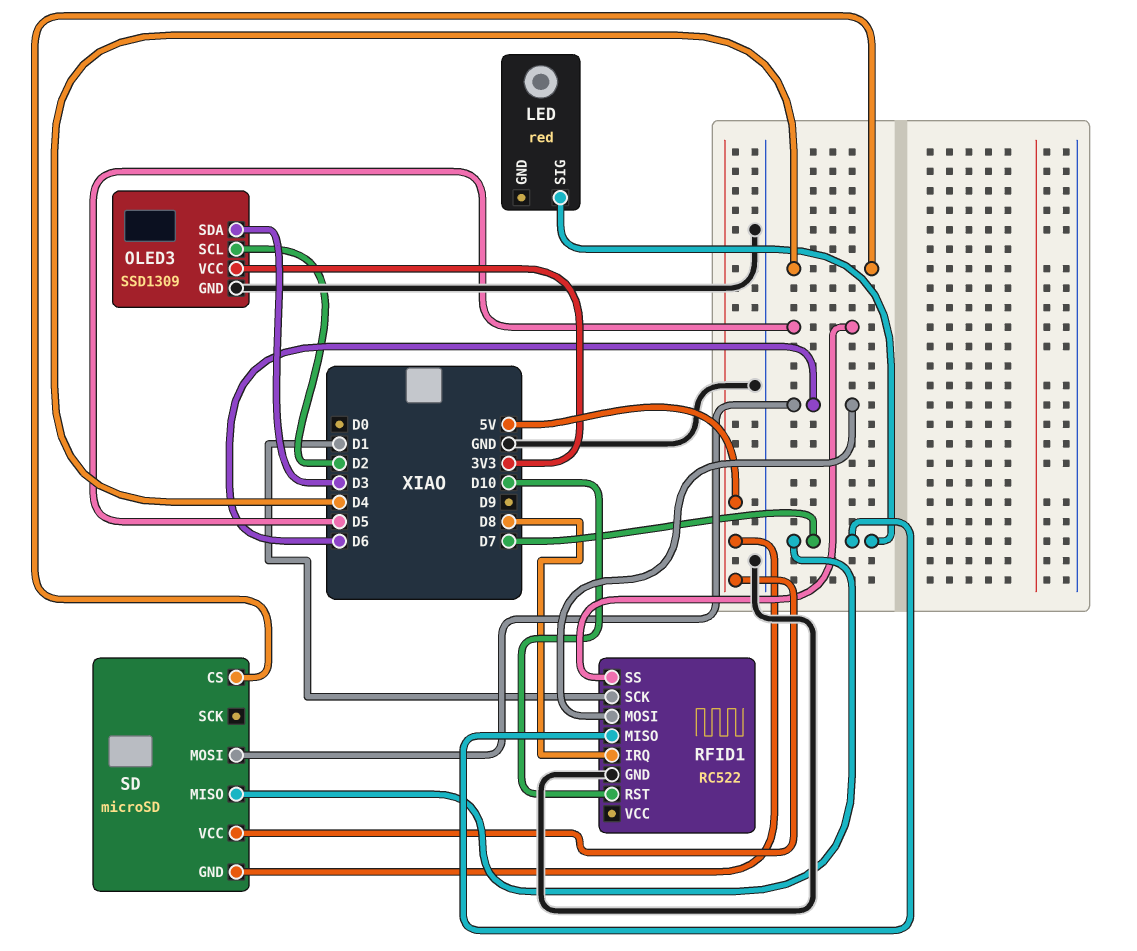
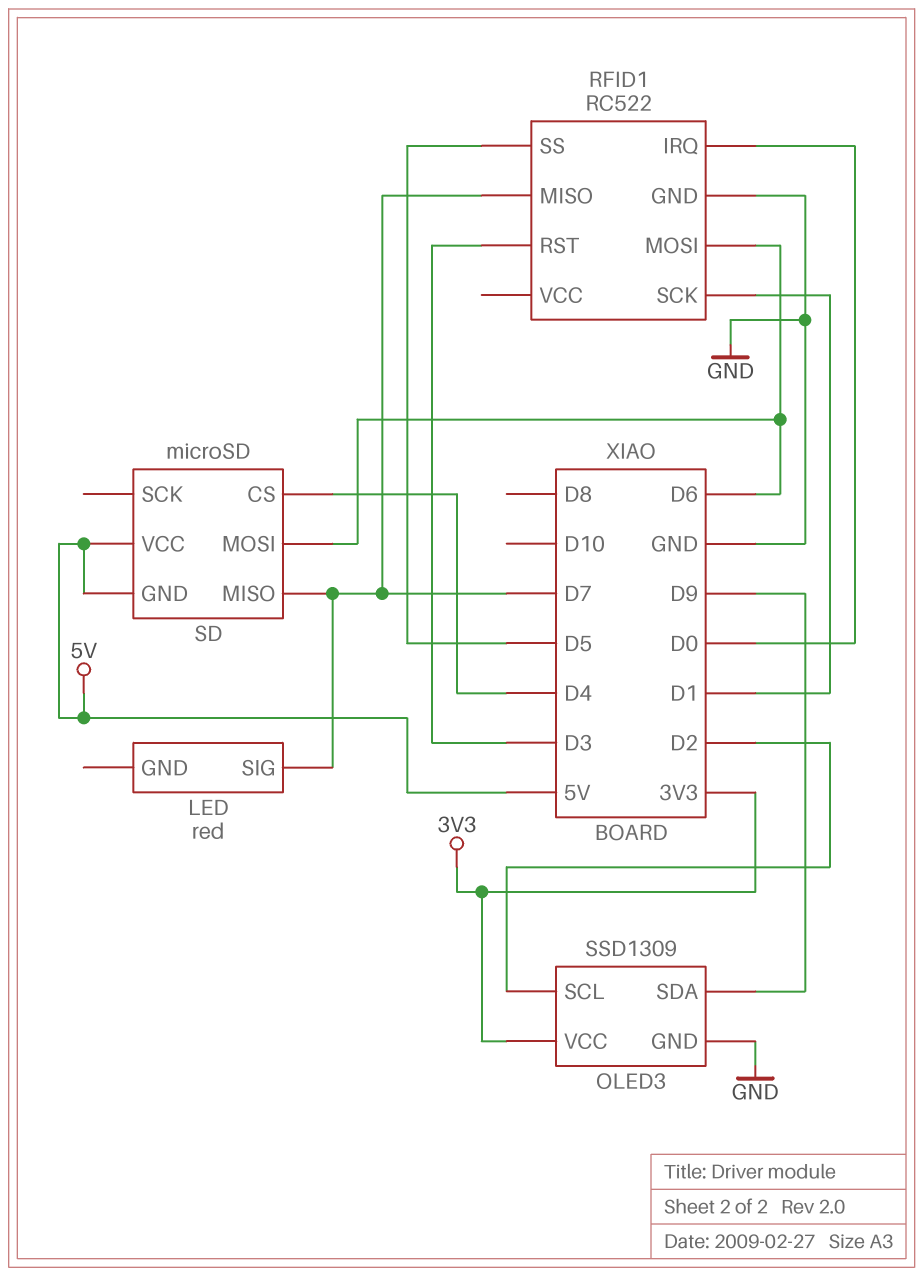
OLED3 pin SDA: D3 -> D9
RFID1 pin IRQ: D8 -> D0
RFID1 pin RST: D10 -> D3

